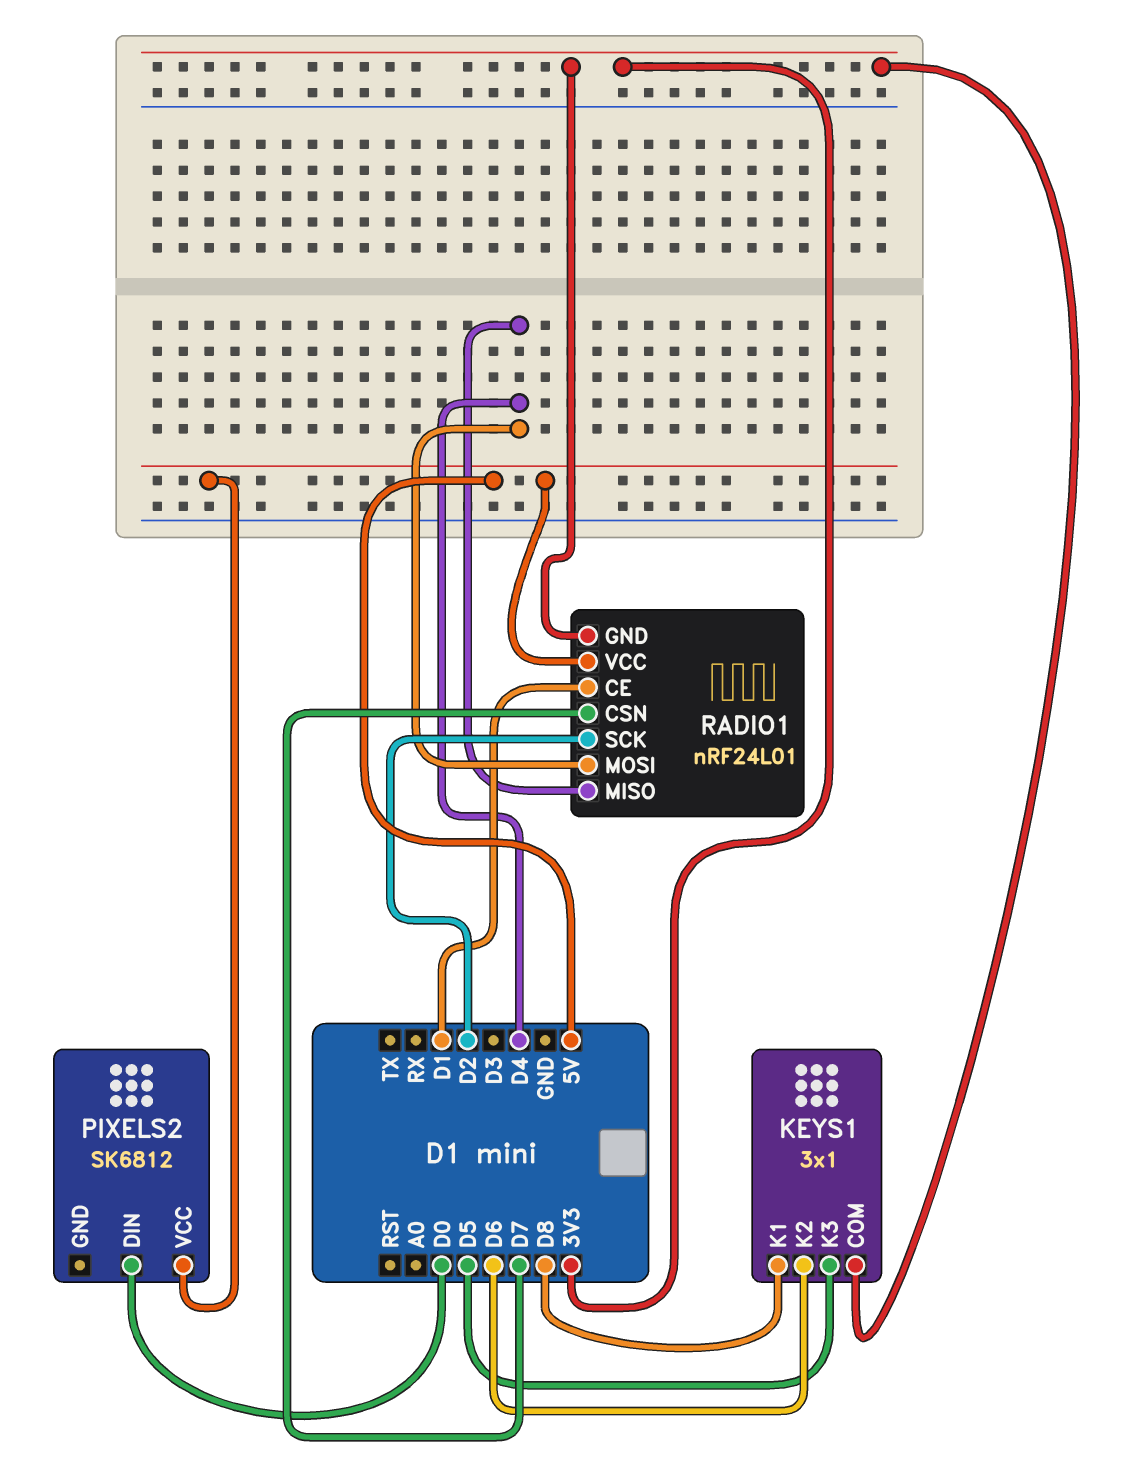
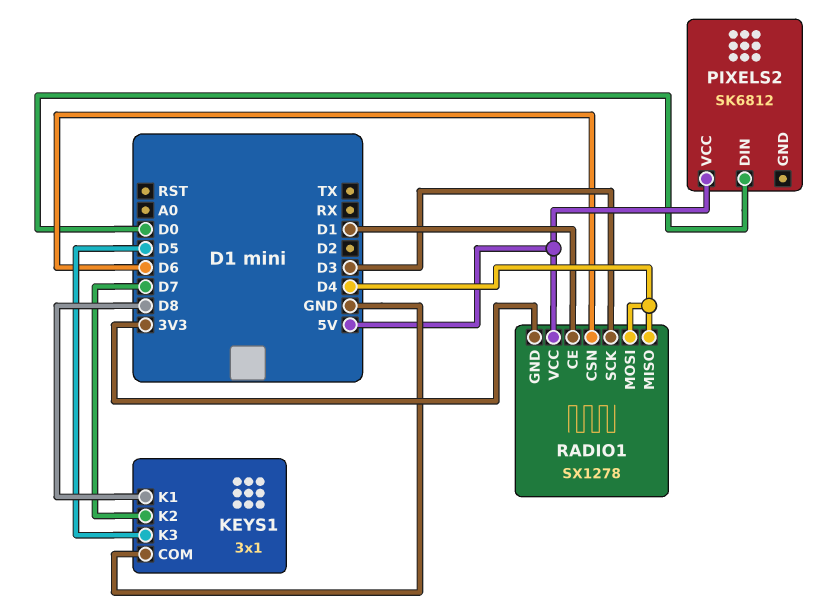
KEYS1 pin COM: 3V3 -> GND
KEYS1 pin K2: D6 -> D7
RADIO1: nRF24L01 -> SX1278
RADIO1 pin CSN: D7 -> D6
RADIO1 pin SCK: D2 -> D3

